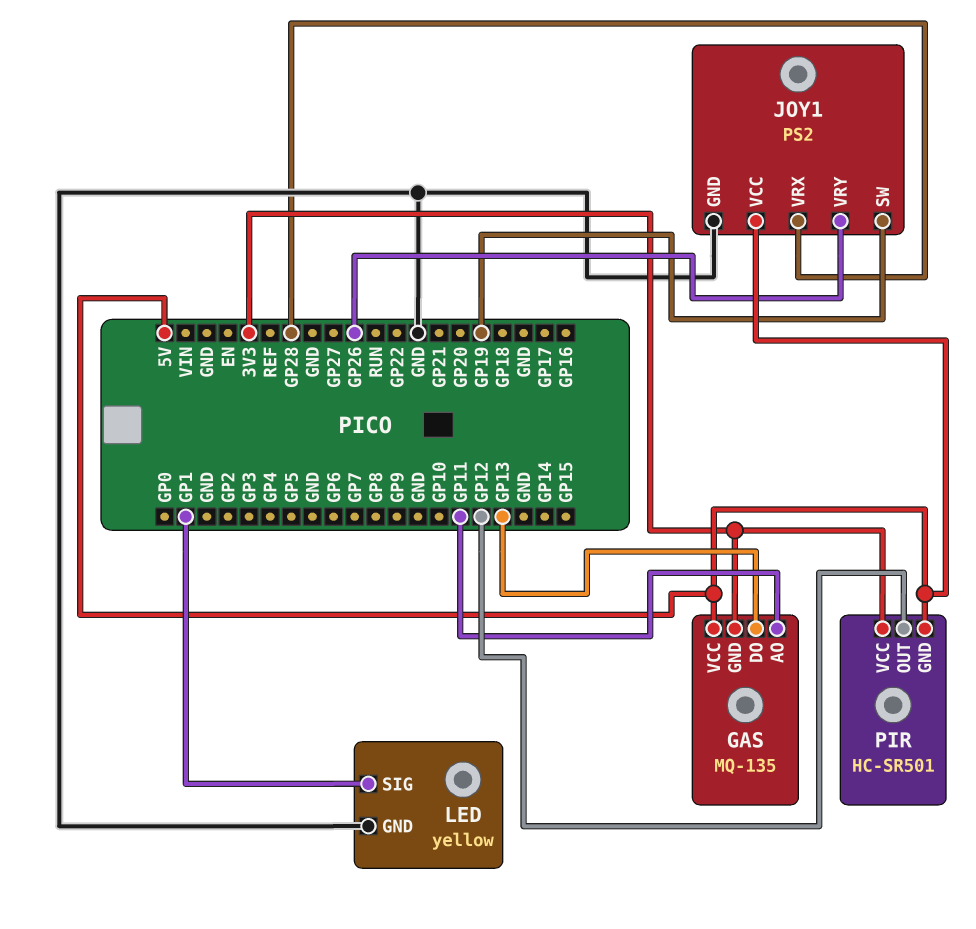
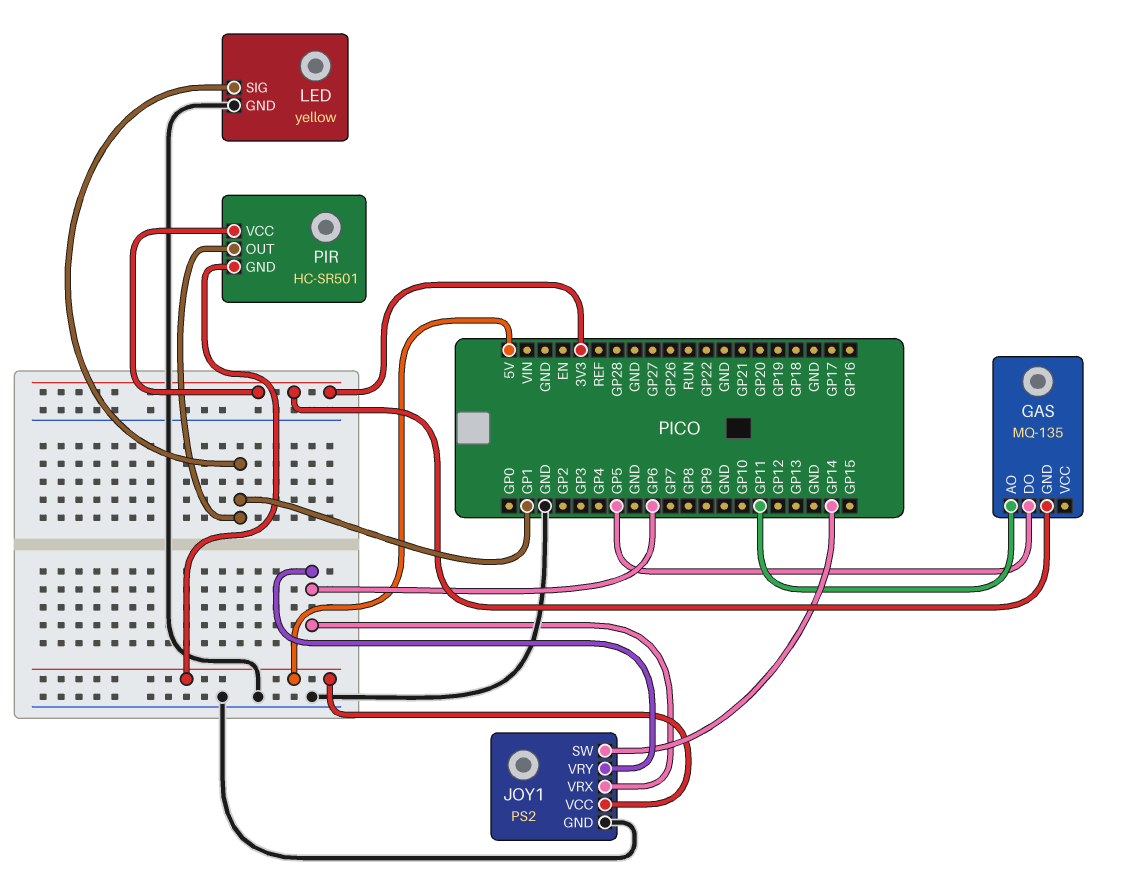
GAS pin DO: GP13 -> GP5
GAS pin VCC: 5V -> none
JOY1 pin SW: GP19 -> GP14
JOY1 pin VRX: GP28 -> GP6
JOY1 pin VRY: GP26 -> GP6
PIR pin OUT: GP12 -> GP1

